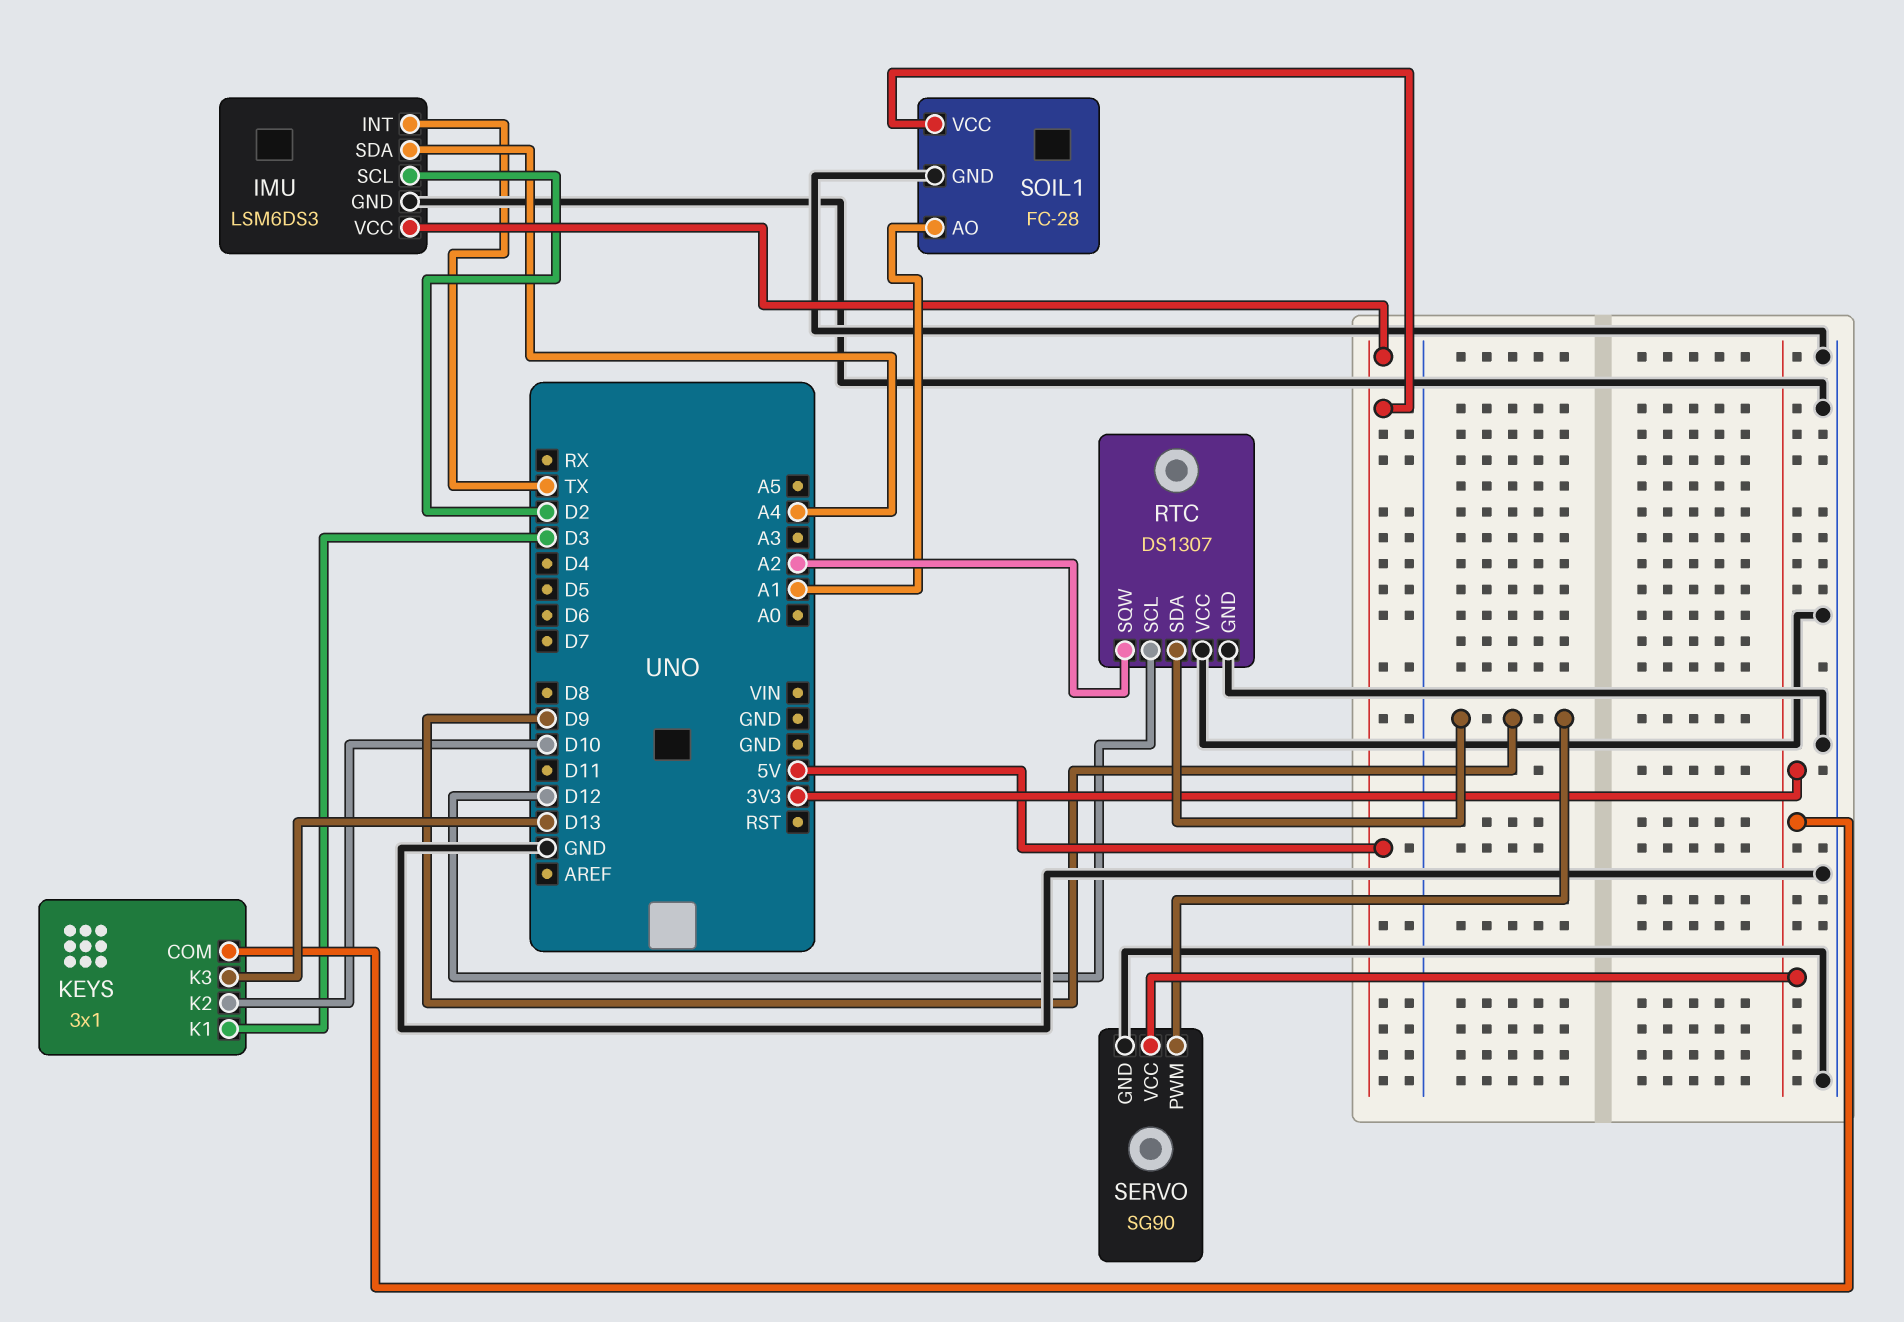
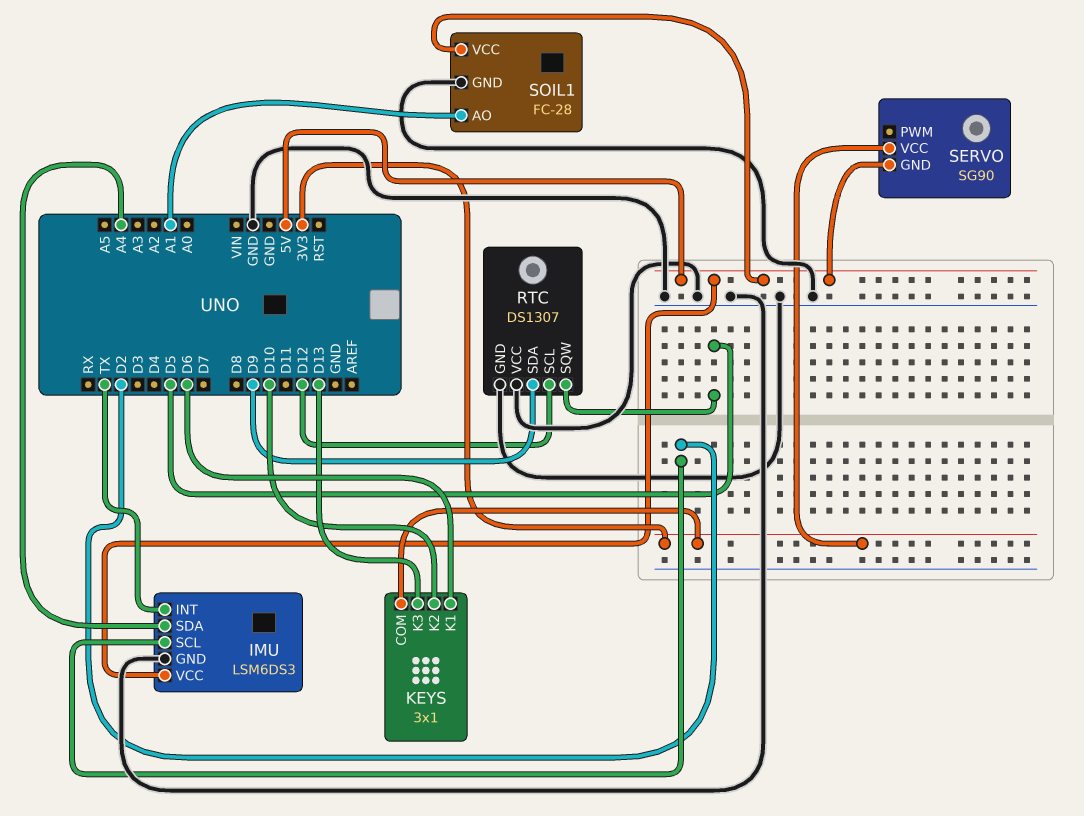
KEYS pin K1: D3 -> D6
RTC pin SQW: A2 -> D5
SERVO pin GND: GND -> 5V
SERVO pin PWM: D9 -> none

